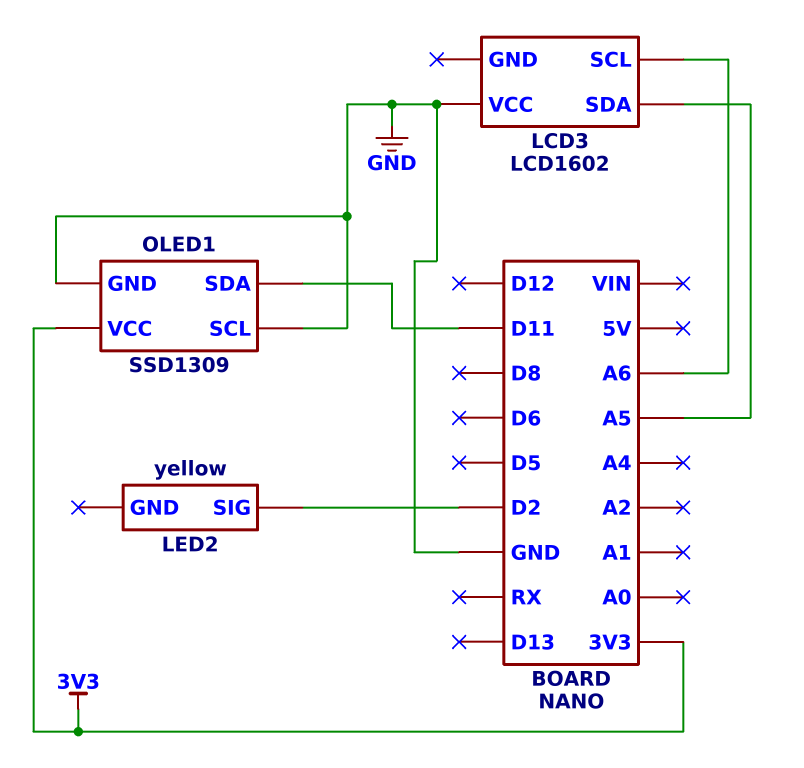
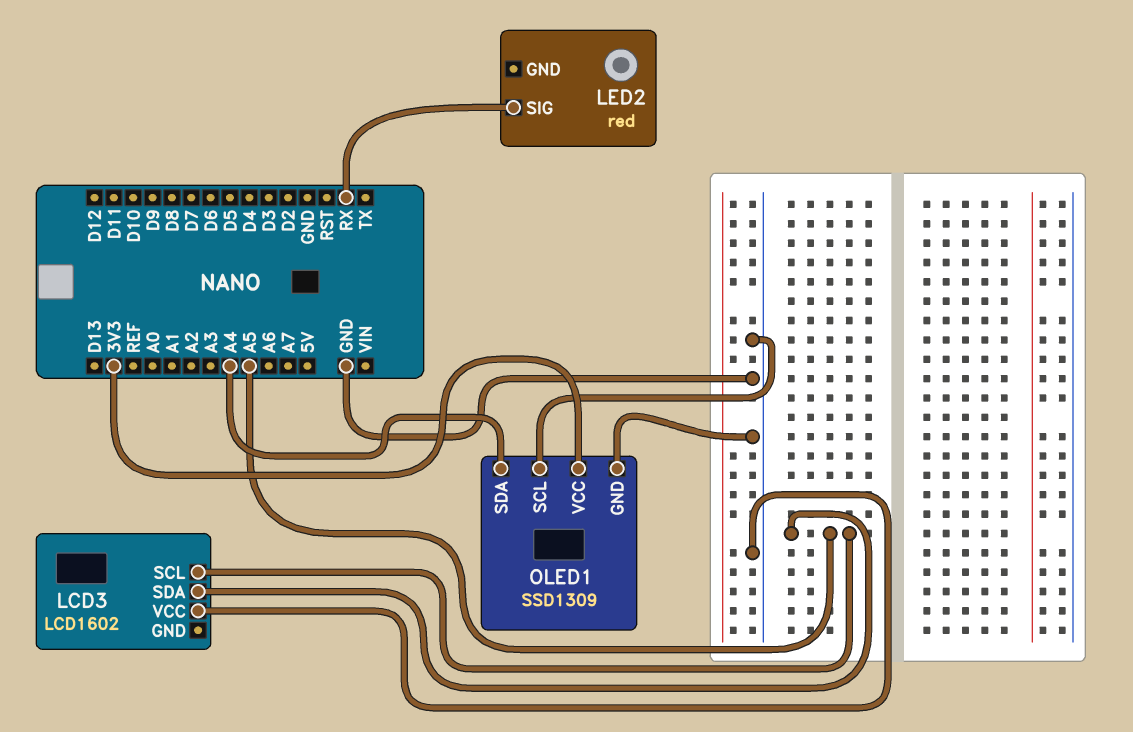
LCD3 pin SCL: A6 -> A5
LED2: yellow -> red
LED2 pin SIG: D2 -> RX
OLED1 pin SDA: D11 -> A4

